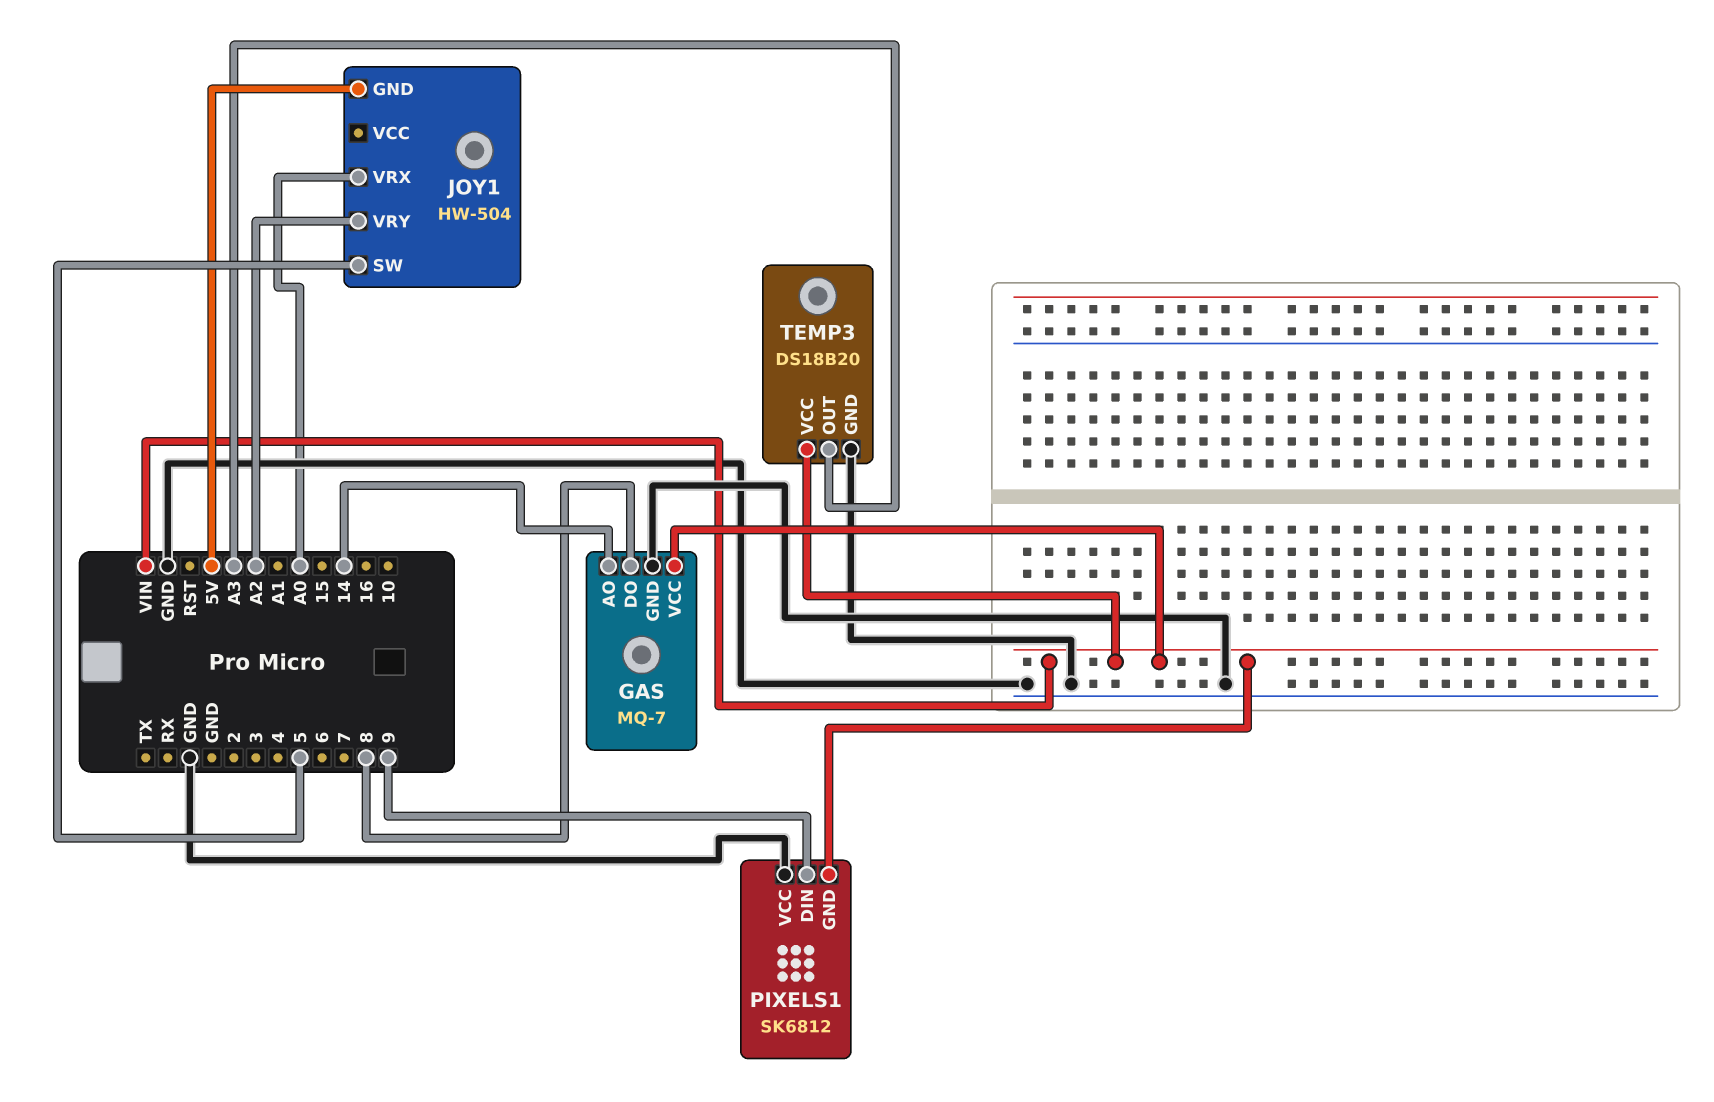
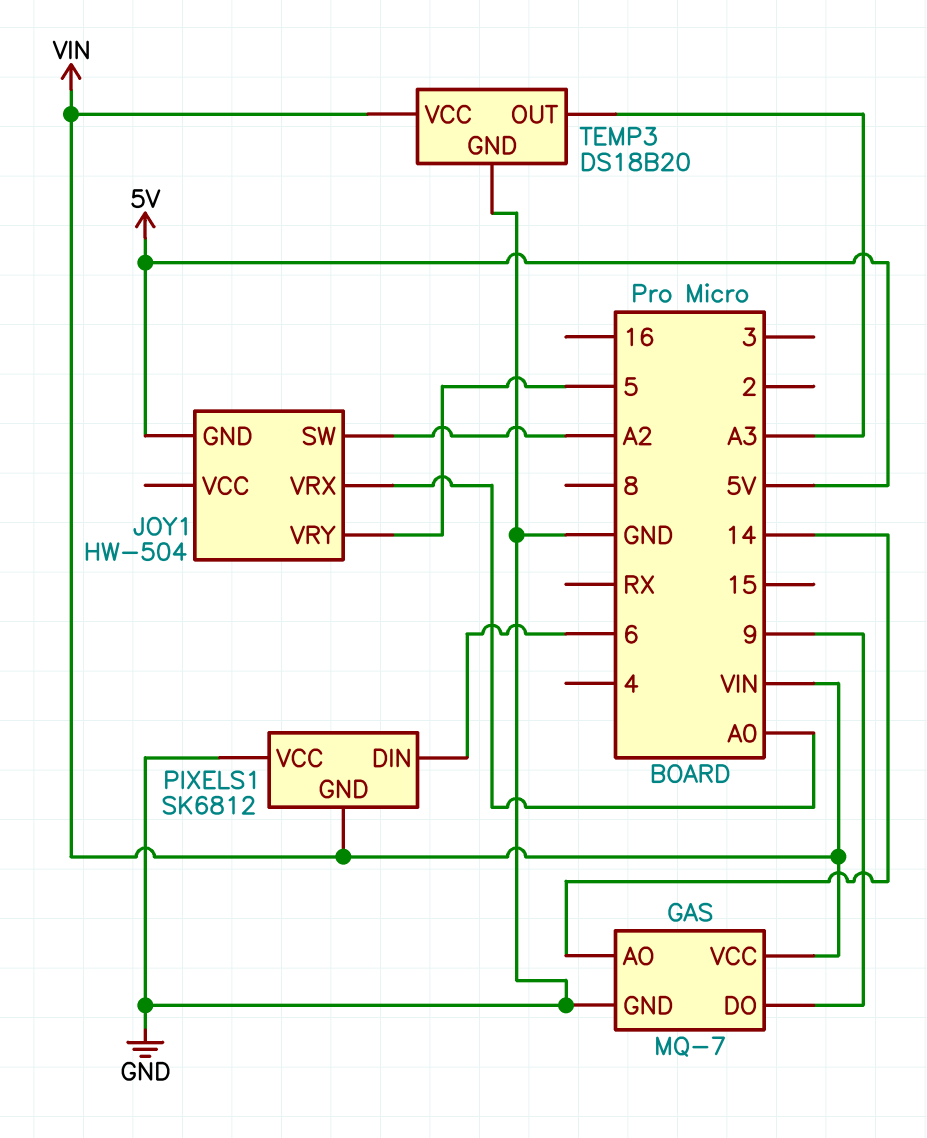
GAS pin DO: 8 -> 9
JOY1 pin SW: 5 -> A2
JOY1 pin VRY: A2 -> 5
PIXELS1 pin DIN: 9 -> 6

